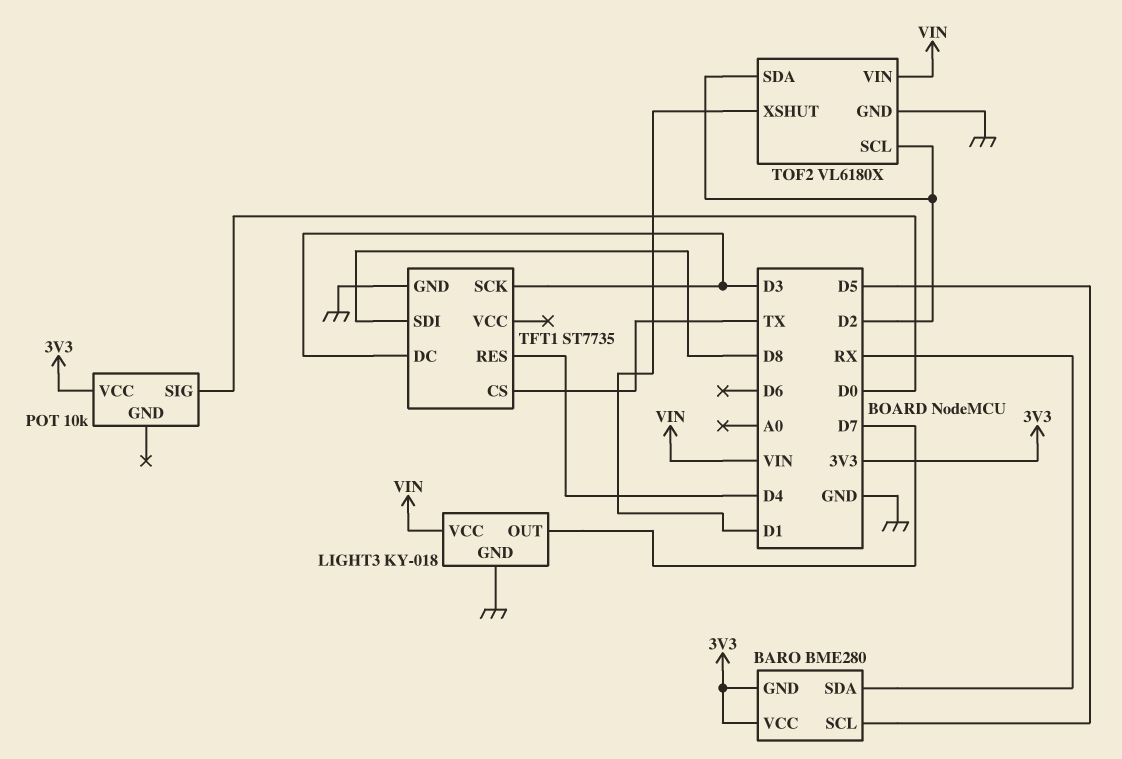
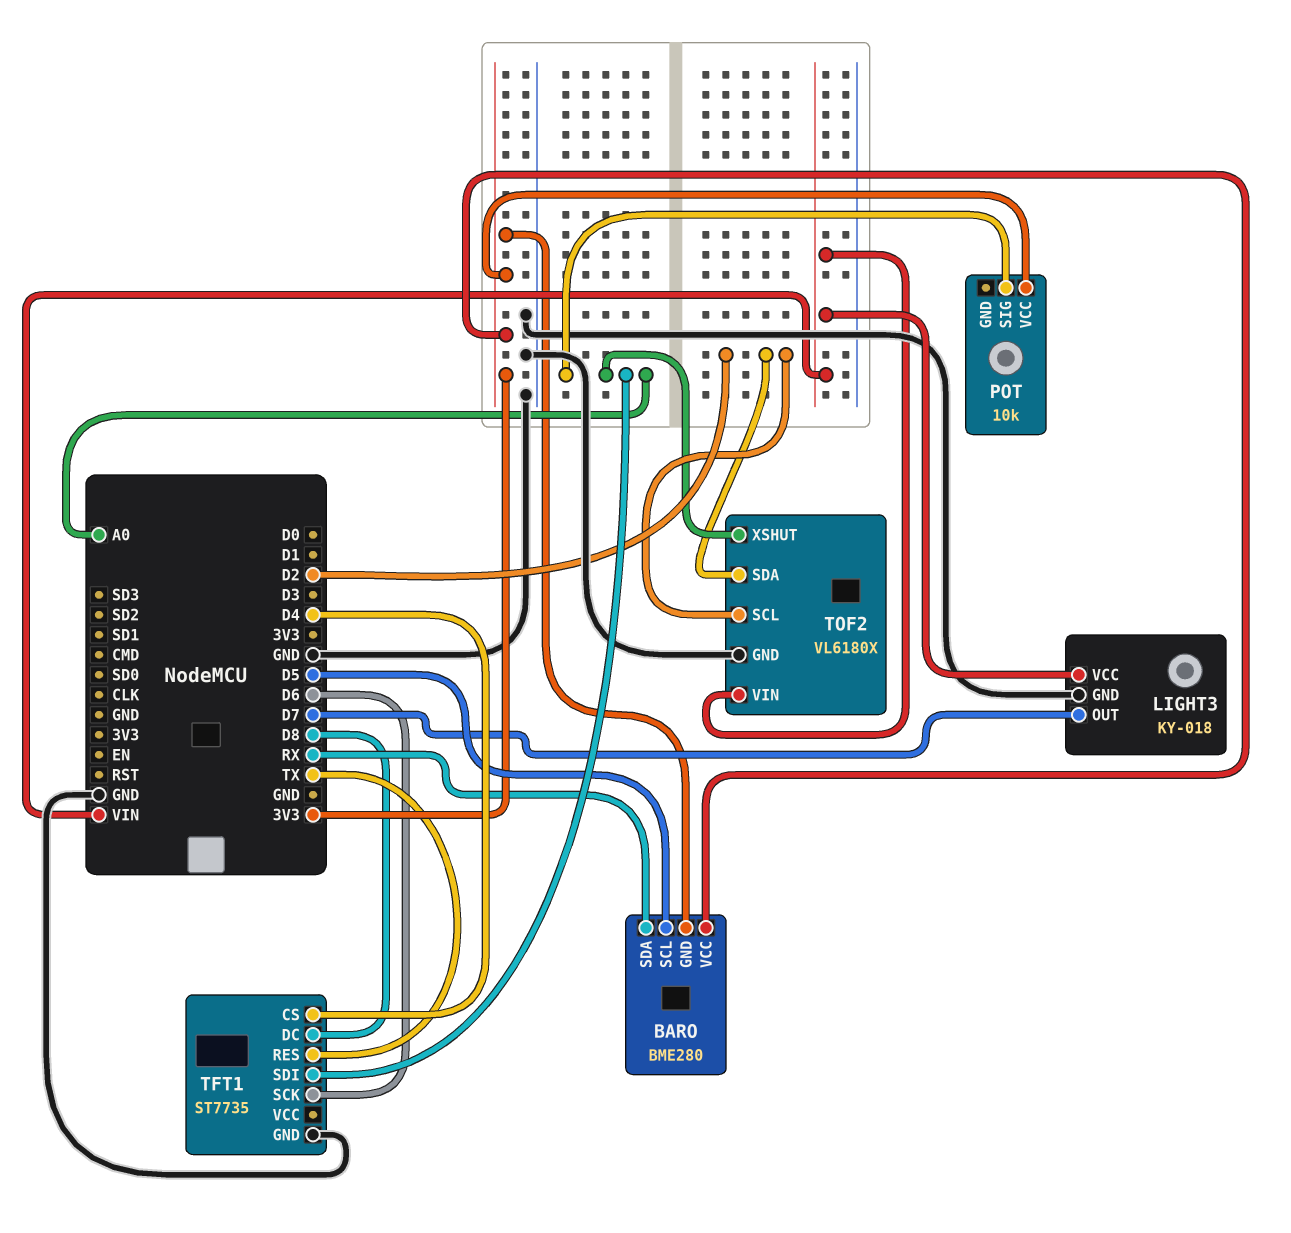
POT pin SIG: D0 -> A0
TFT1 pin CS: TX -> D4
TFT1 pin DC: D3 -> D8
TFT1 pin RES: D4 -> TX
TFT1 pin SCK: D3 -> D6
TFT1 pin SDI: D8 -> A0
TOF2 pin XSHUT: D1 -> A0

